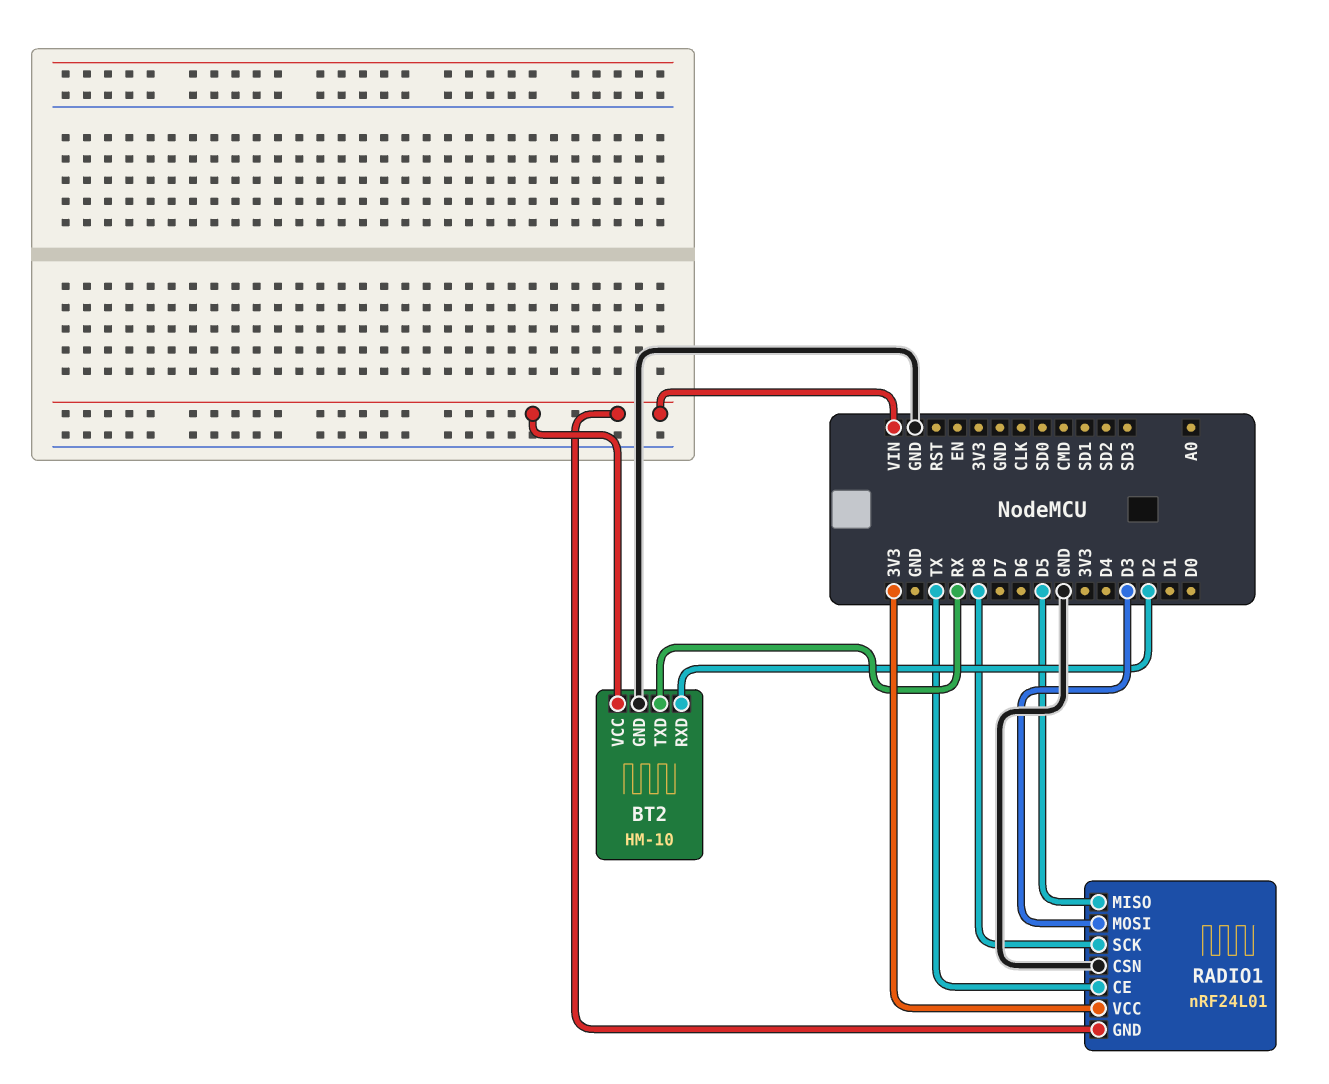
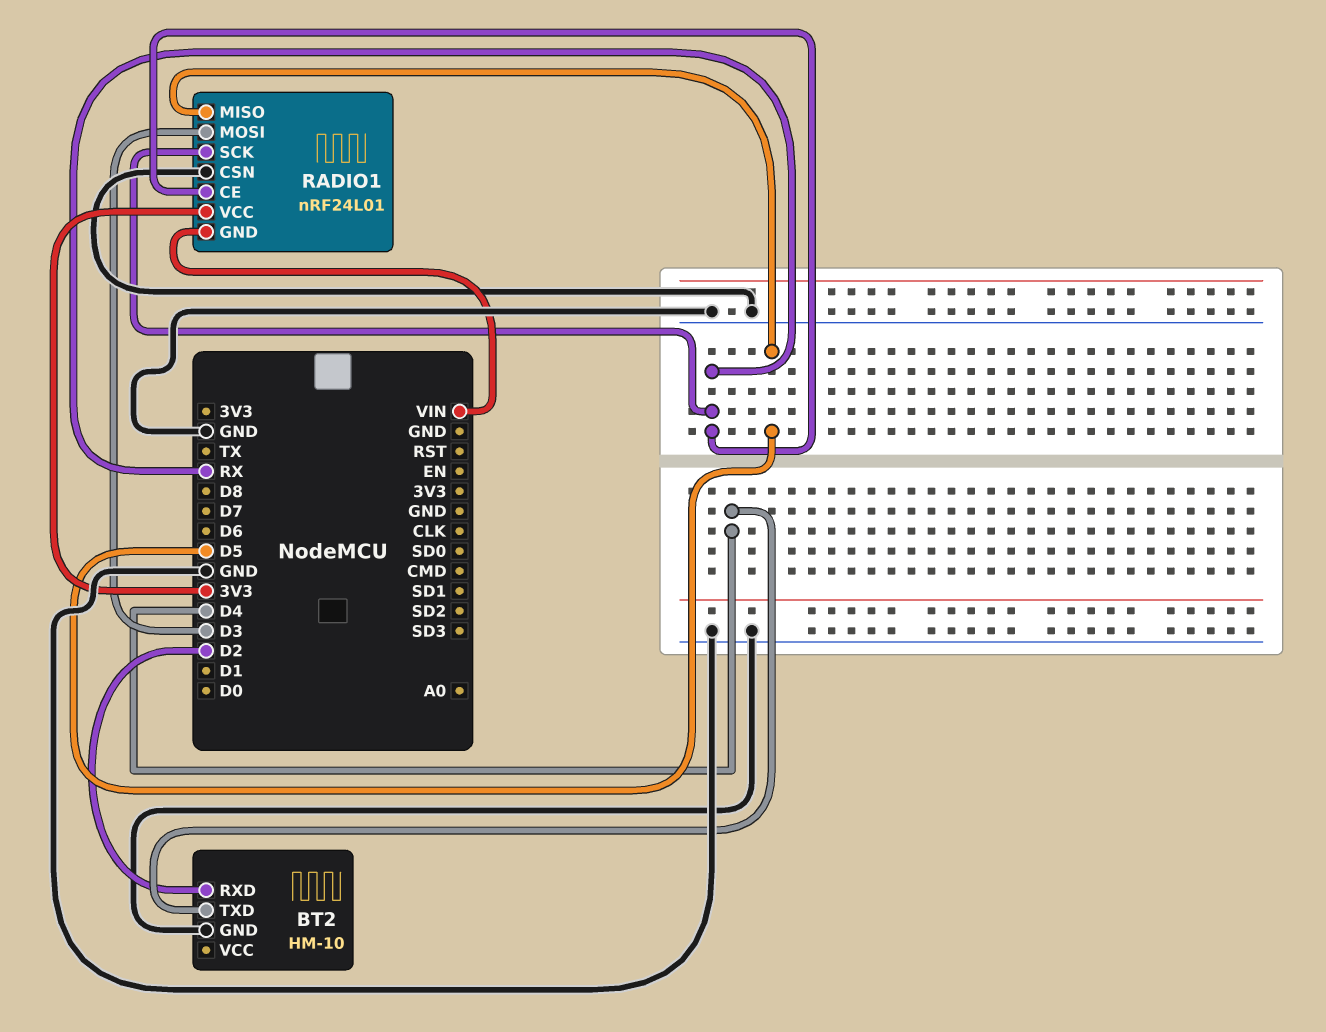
BT2 pin TXD: RX -> D4
BT2 pin VCC: VIN -> none
RADIO1 pin CE: TX -> RX
RADIO1 pin SCK: D8 -> RX

